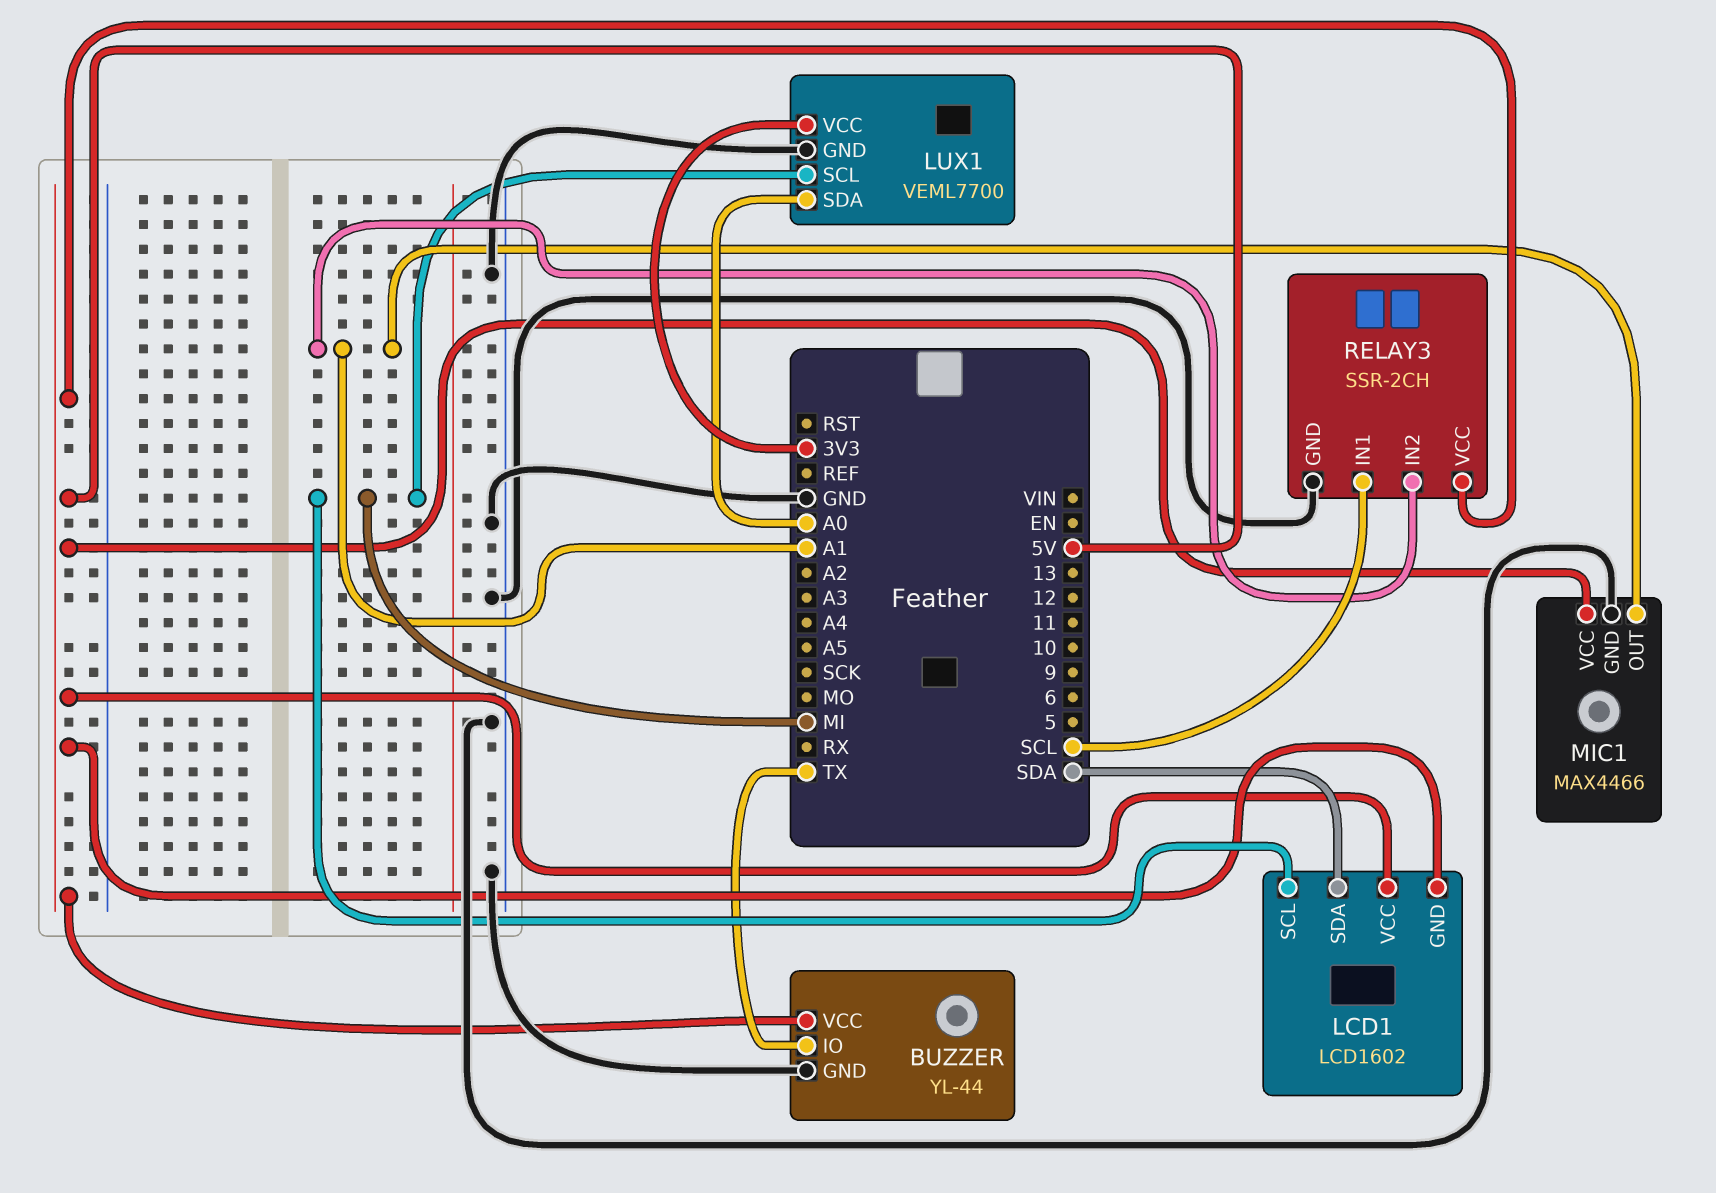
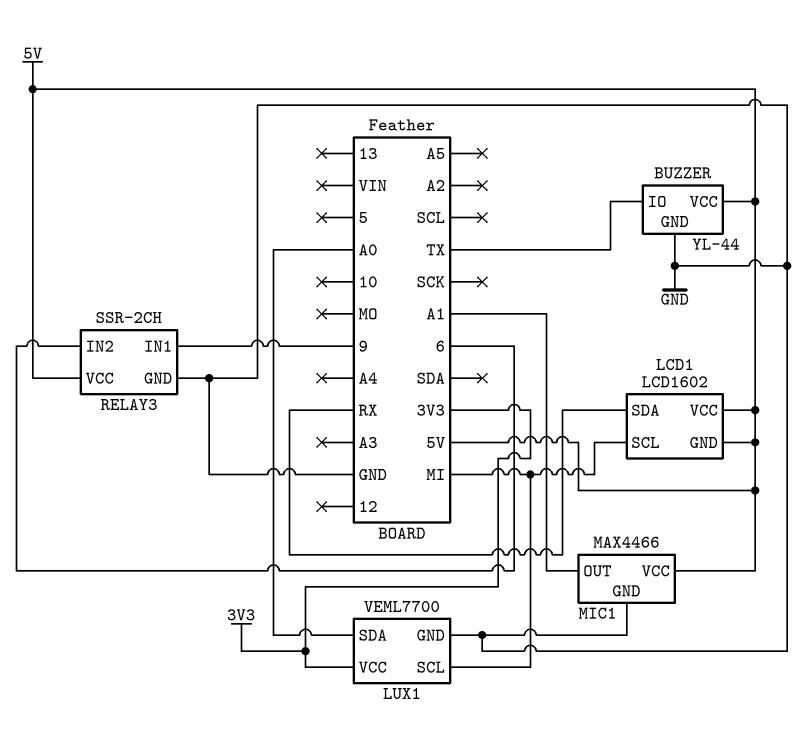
LCD1 pin SDA: SDA -> RX
RELAY3 pin IN1: SCL -> 9
RELAY3 pin IN2: A1 -> 6

